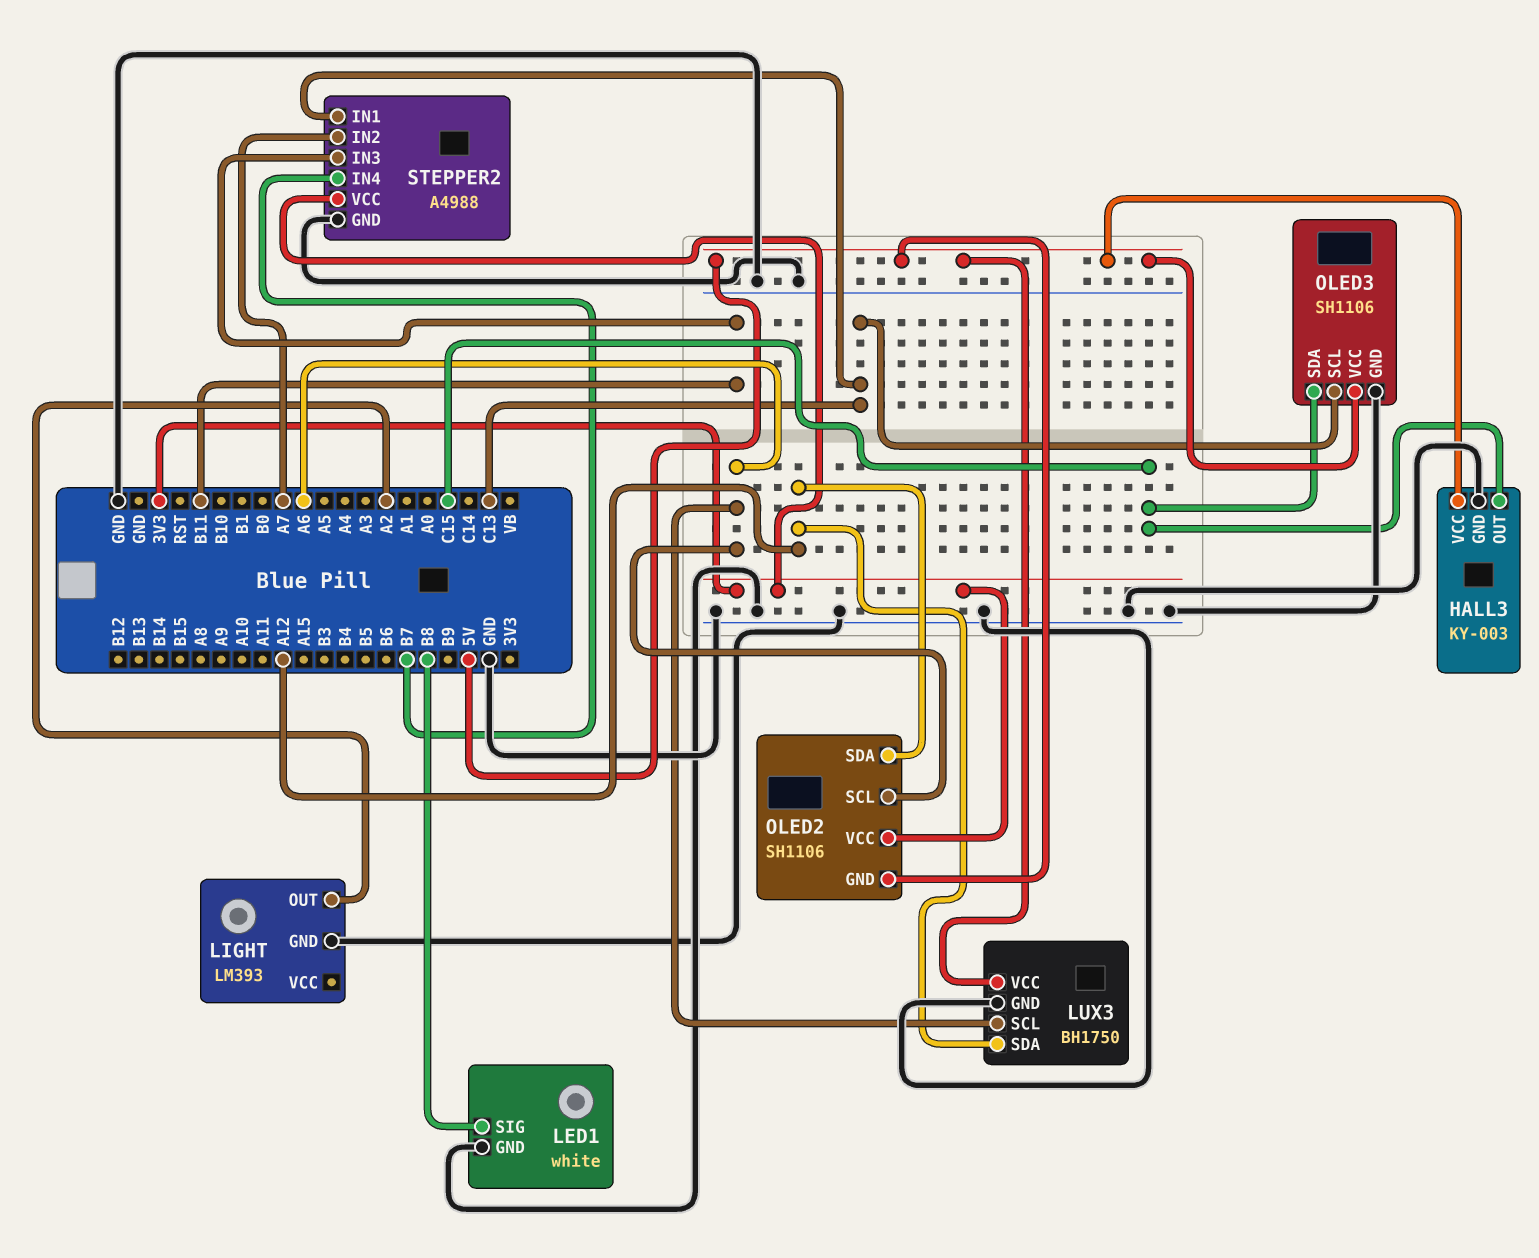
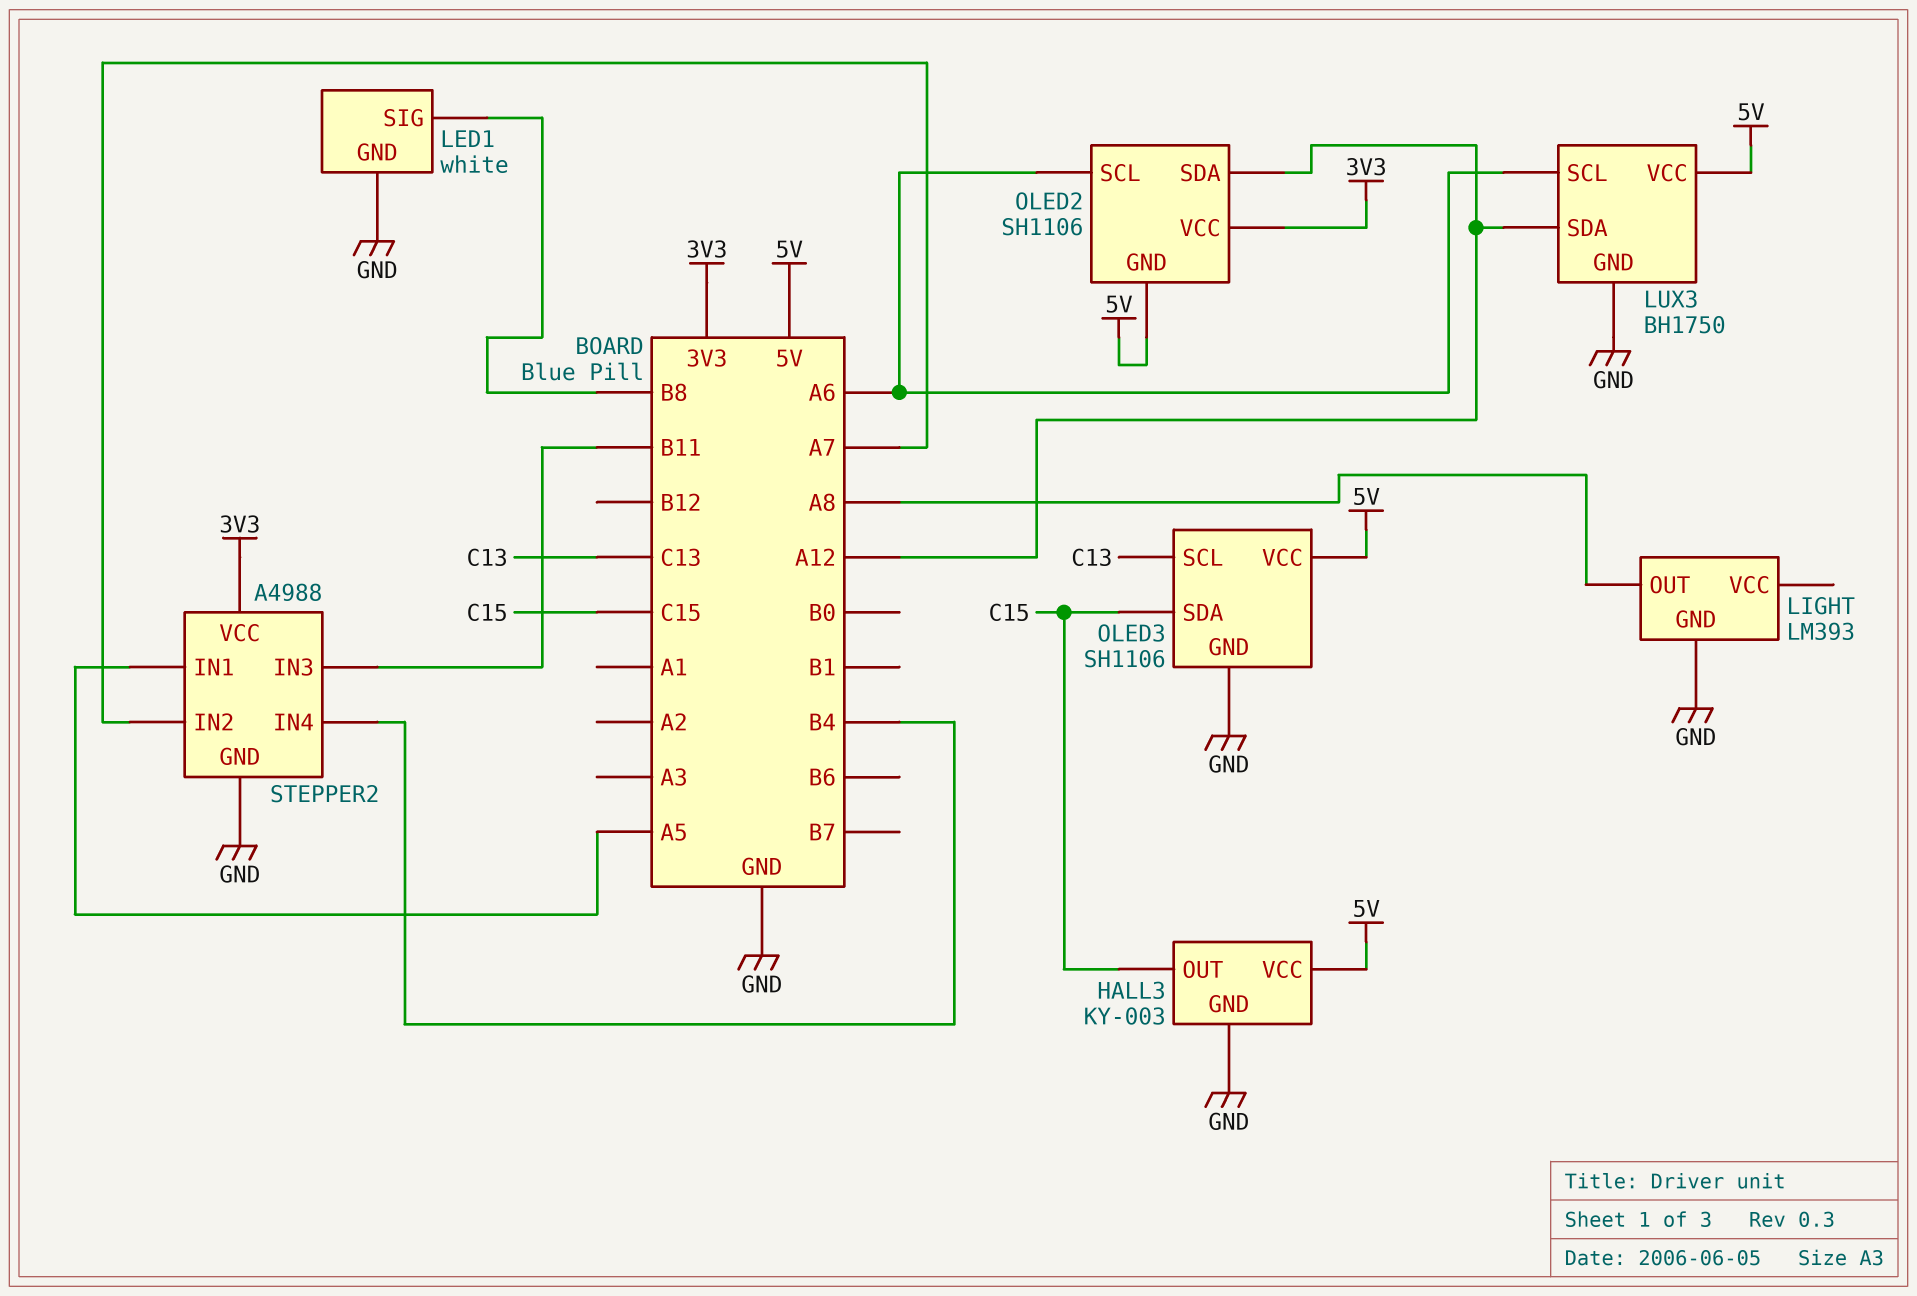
LIGHT pin OUT: A2 -> A8
STEPPER2 pin IN1: C13 -> A5
STEPPER2 pin IN4: B7 -> B4

